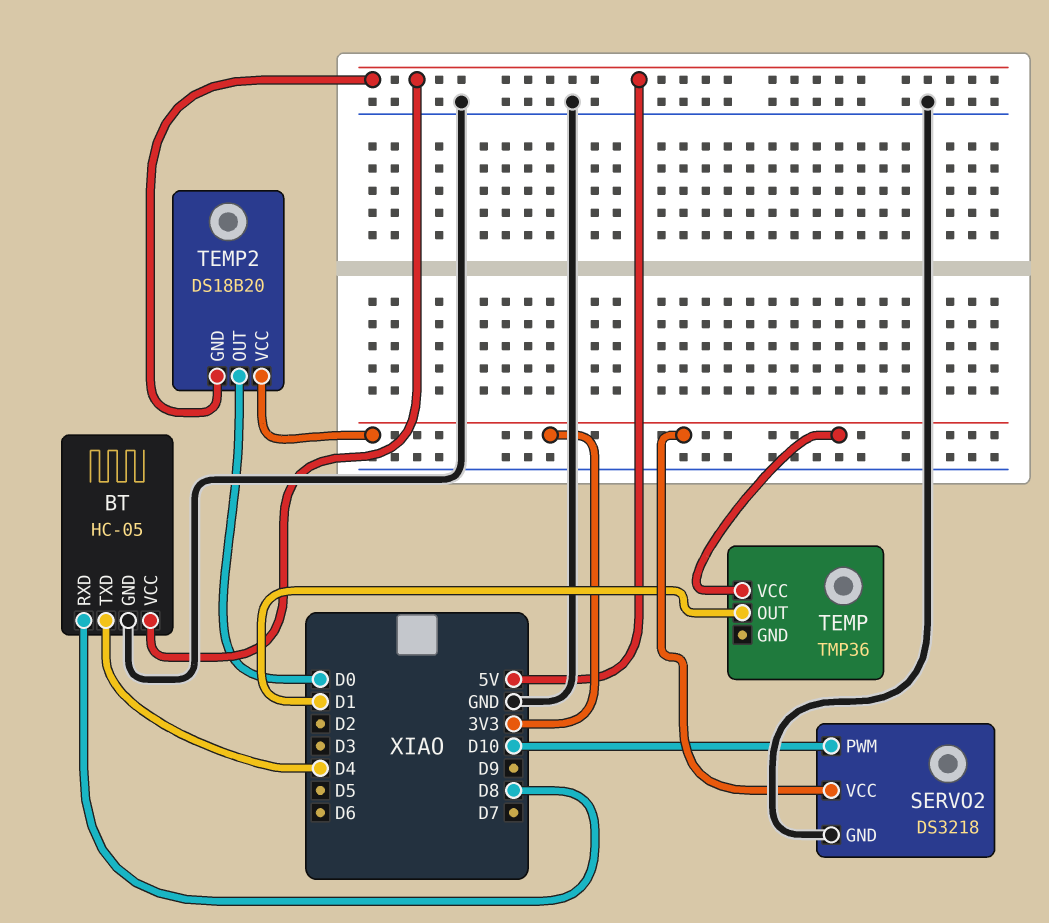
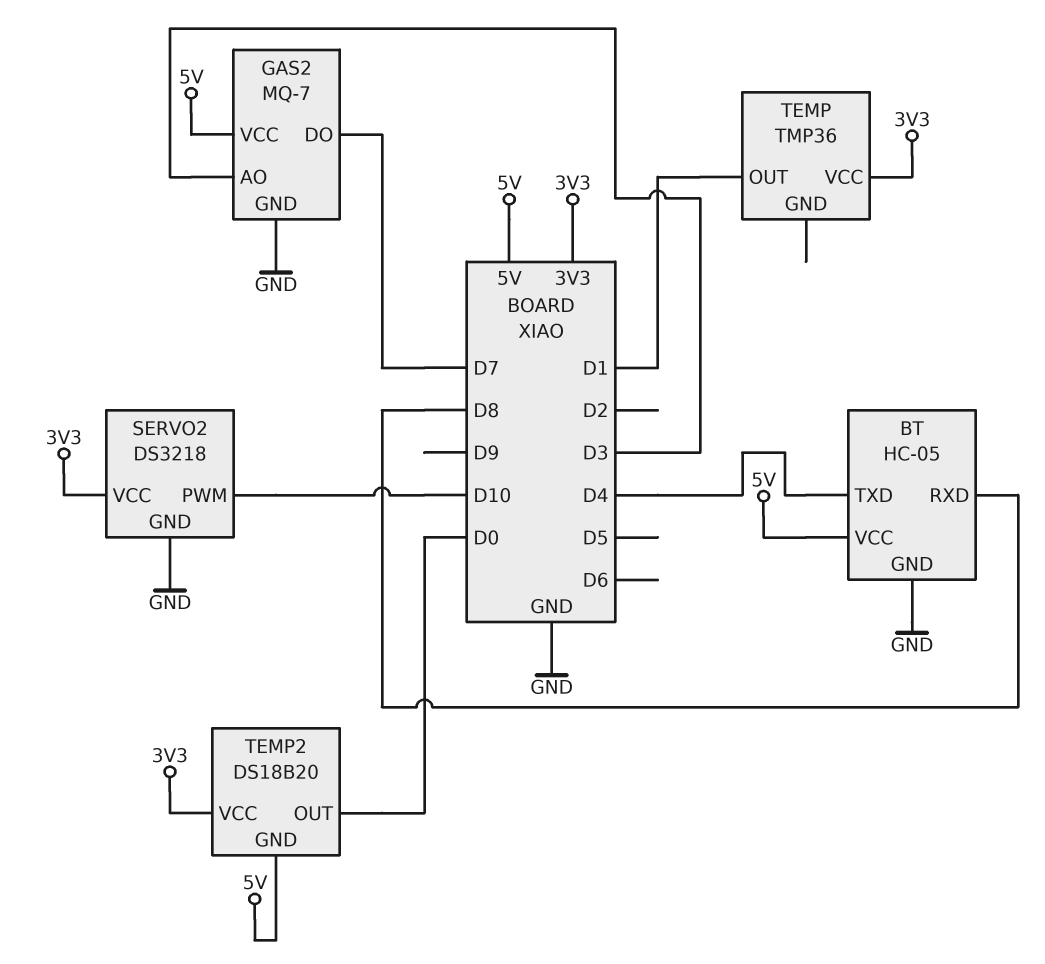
GAS2: none -> MQ-7
GAS2 pin AO: none -> D3
GAS2 pin DO: none -> D7
GAS2 pin GND: none -> GND
GAS2 pin VCC: none -> 5V

